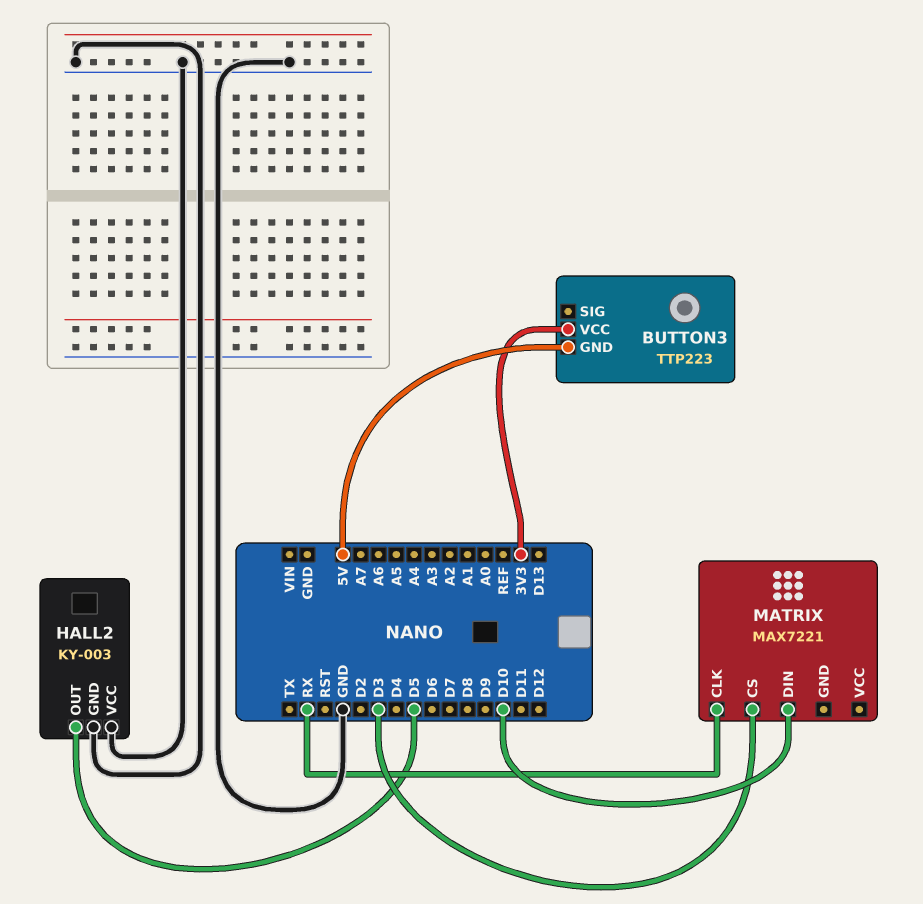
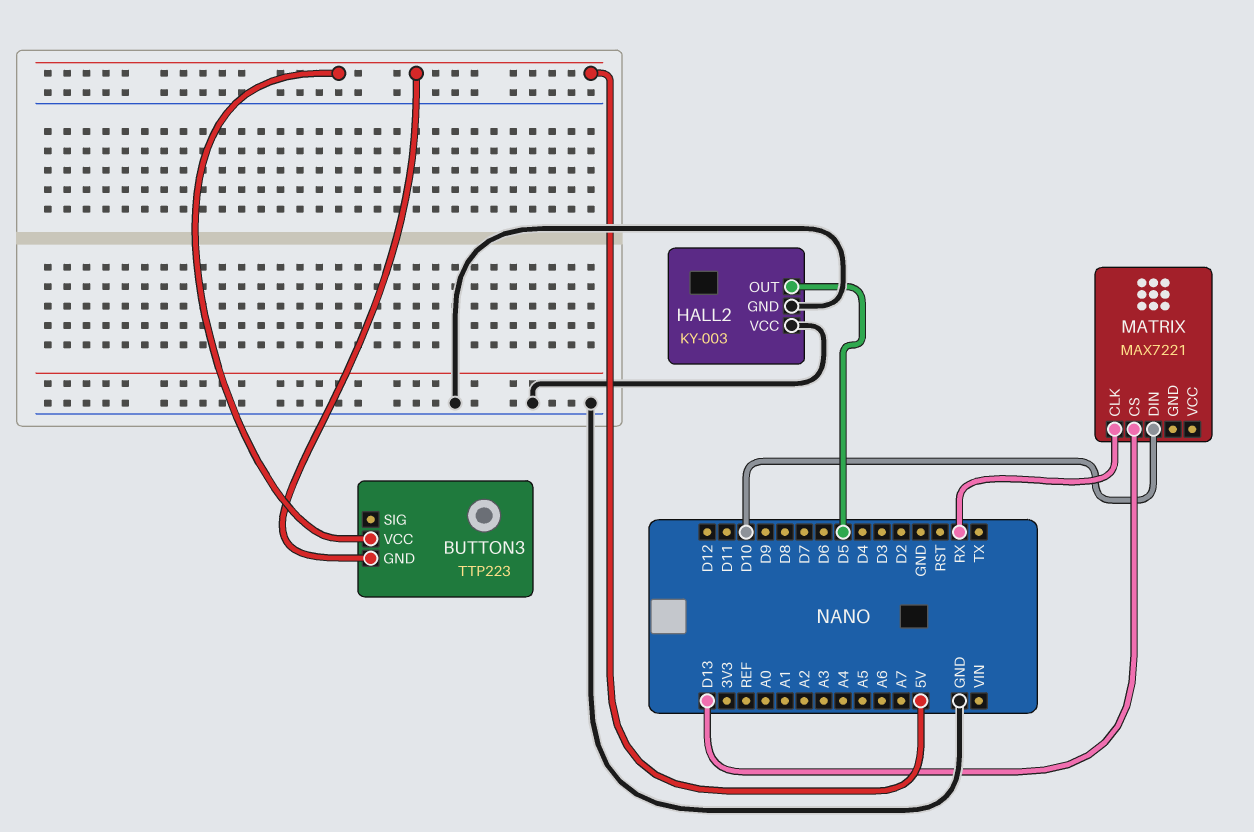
BUTTON3 pin VCC: 3V3 -> 5V
MATRIX pin CS: D3 -> D13

